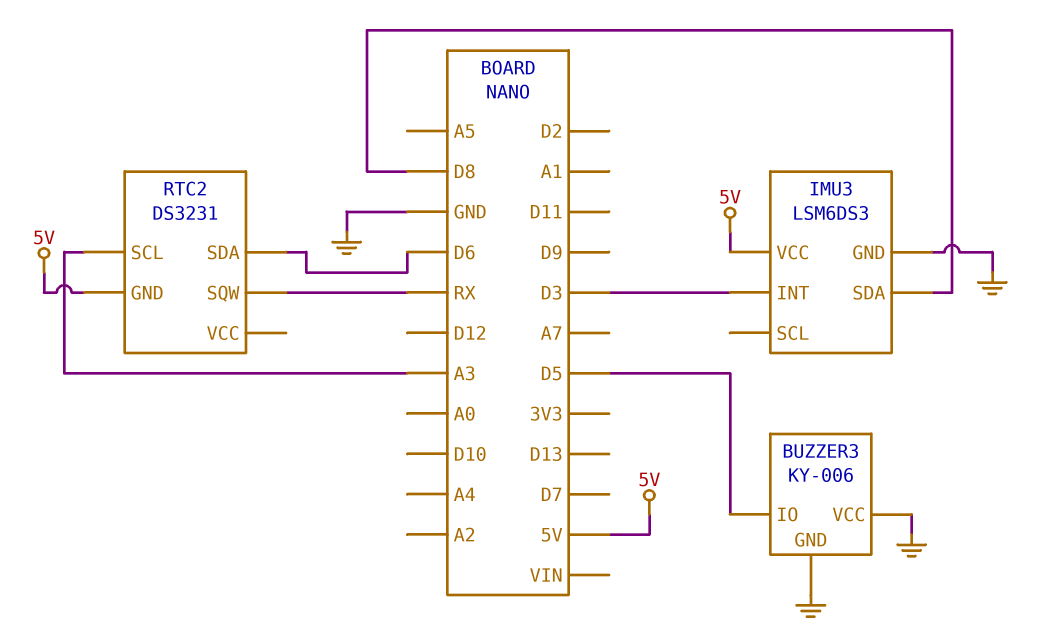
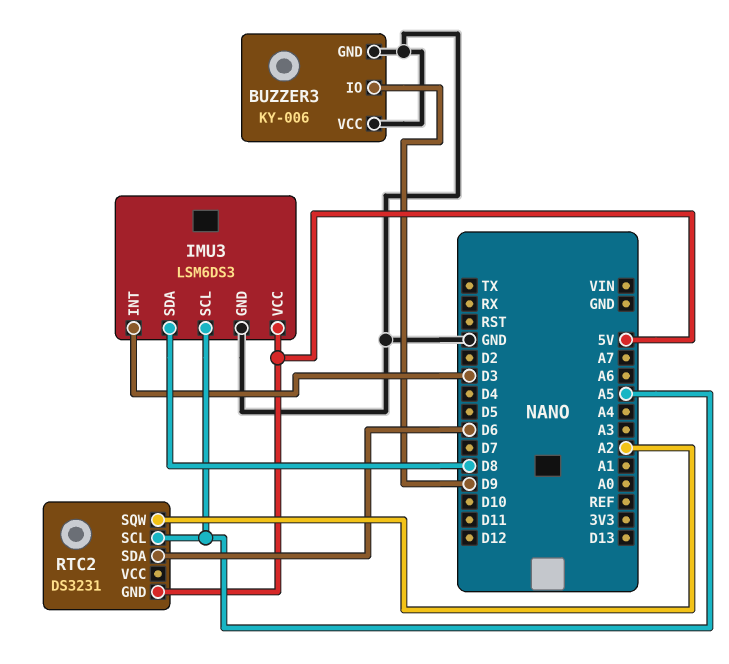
BUZZER3 pin IO: D5 -> D9
IMU3 pin SCL: none -> A5
RTC2 pin SCL: A3 -> A5
RTC2 pin SQW: RX -> A2

